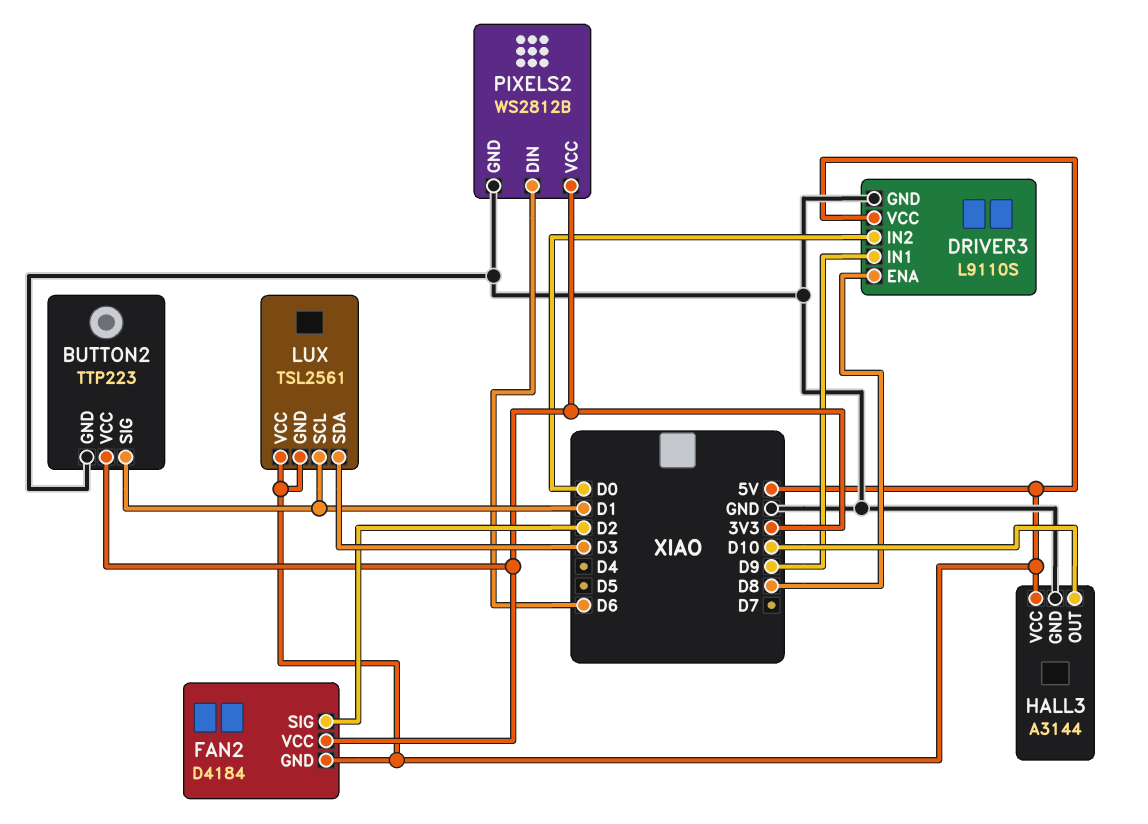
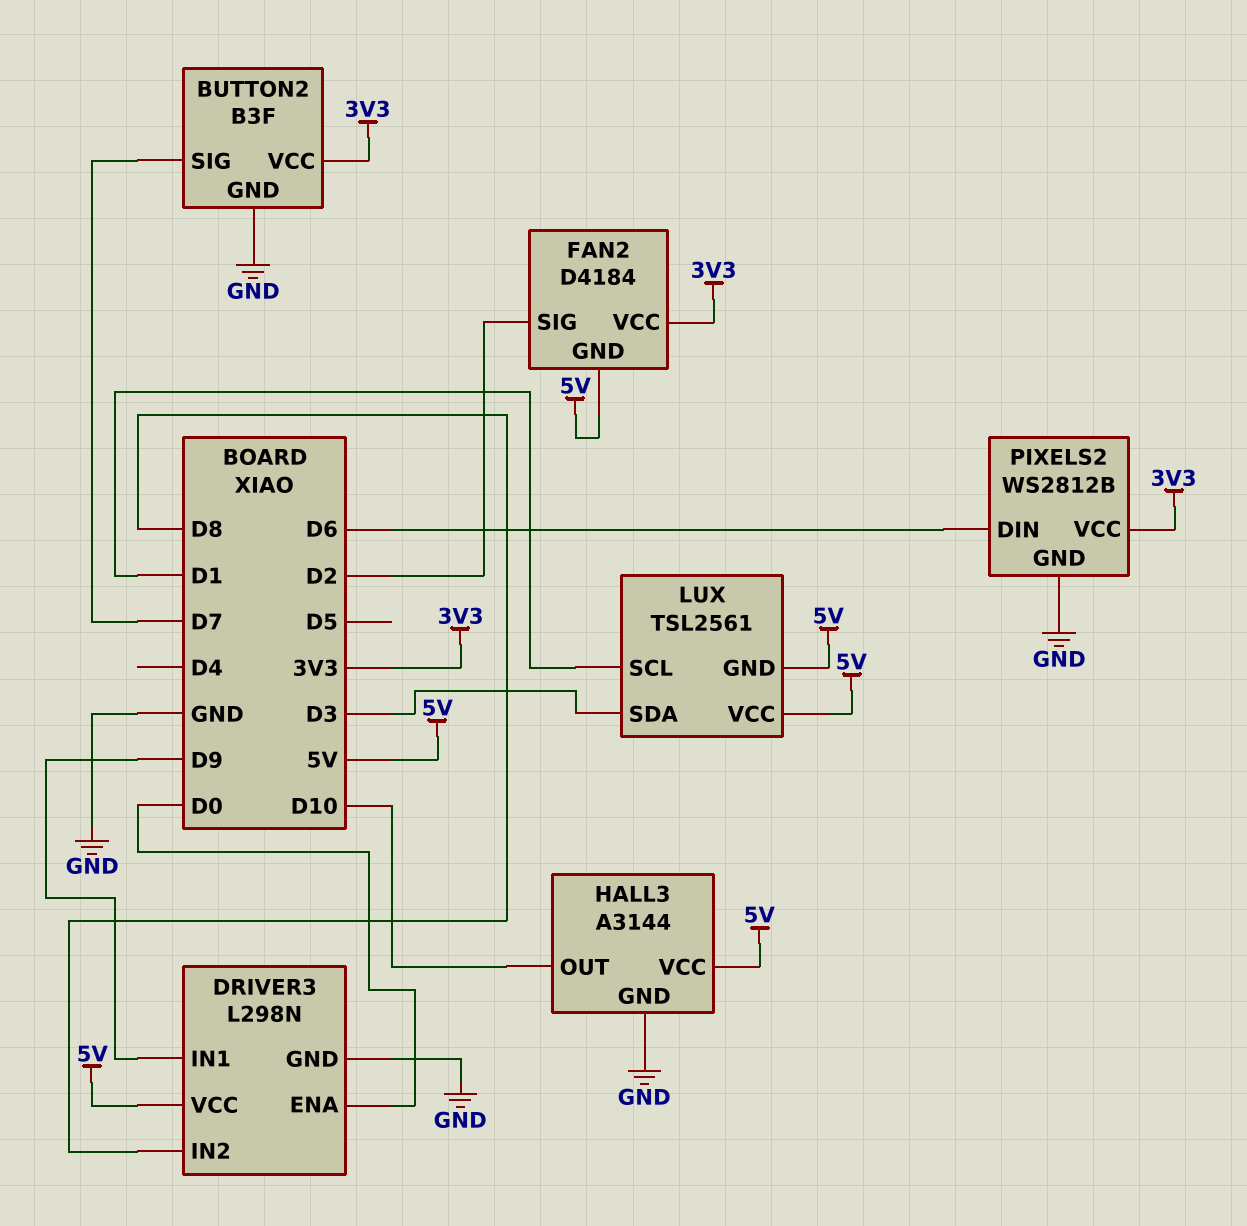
BUTTON2: TTP223 -> B3F
BUTTON2 pin SIG: D1 -> D7
DRIVER3: L9110S -> L298N
DRIVER3 pin ENA: D8 -> D0
DRIVER3 pin IN2: D0 -> D8

